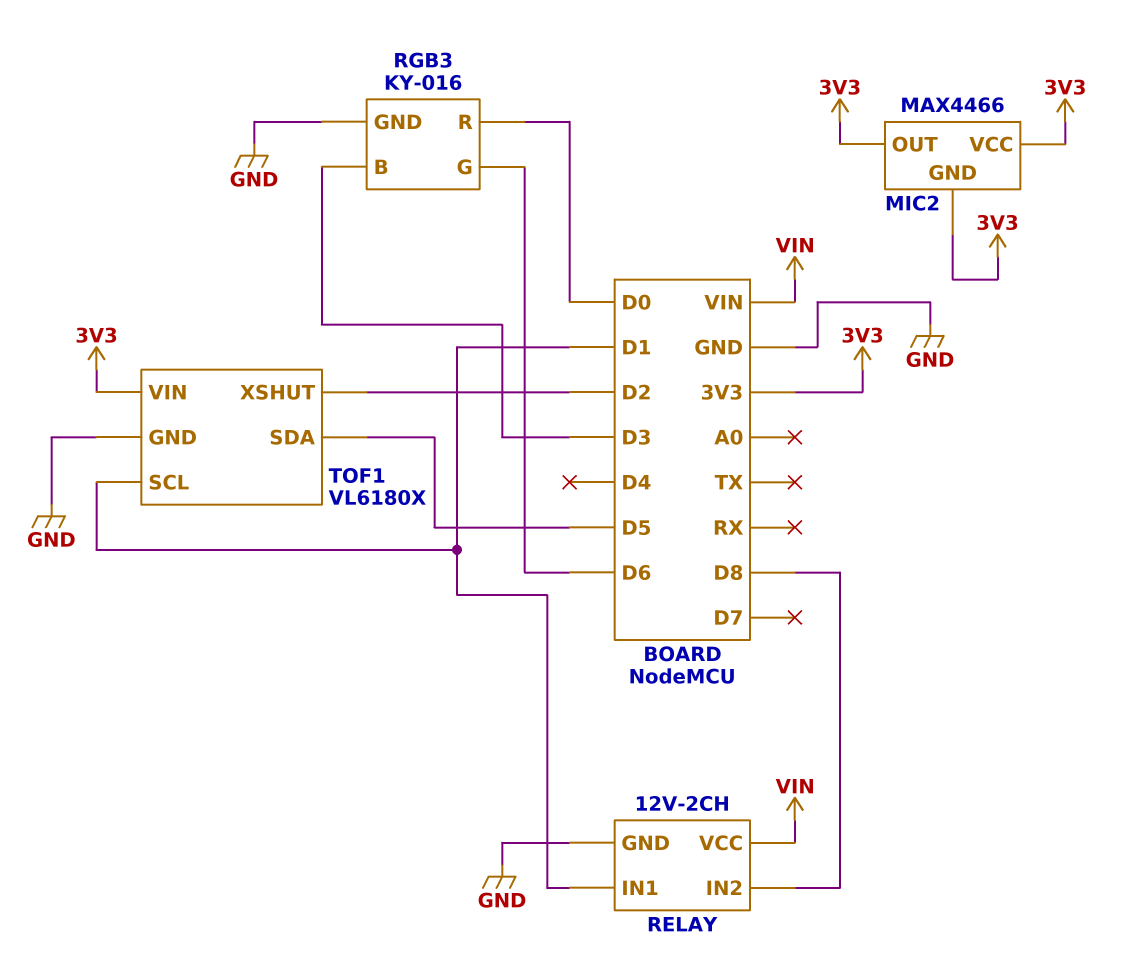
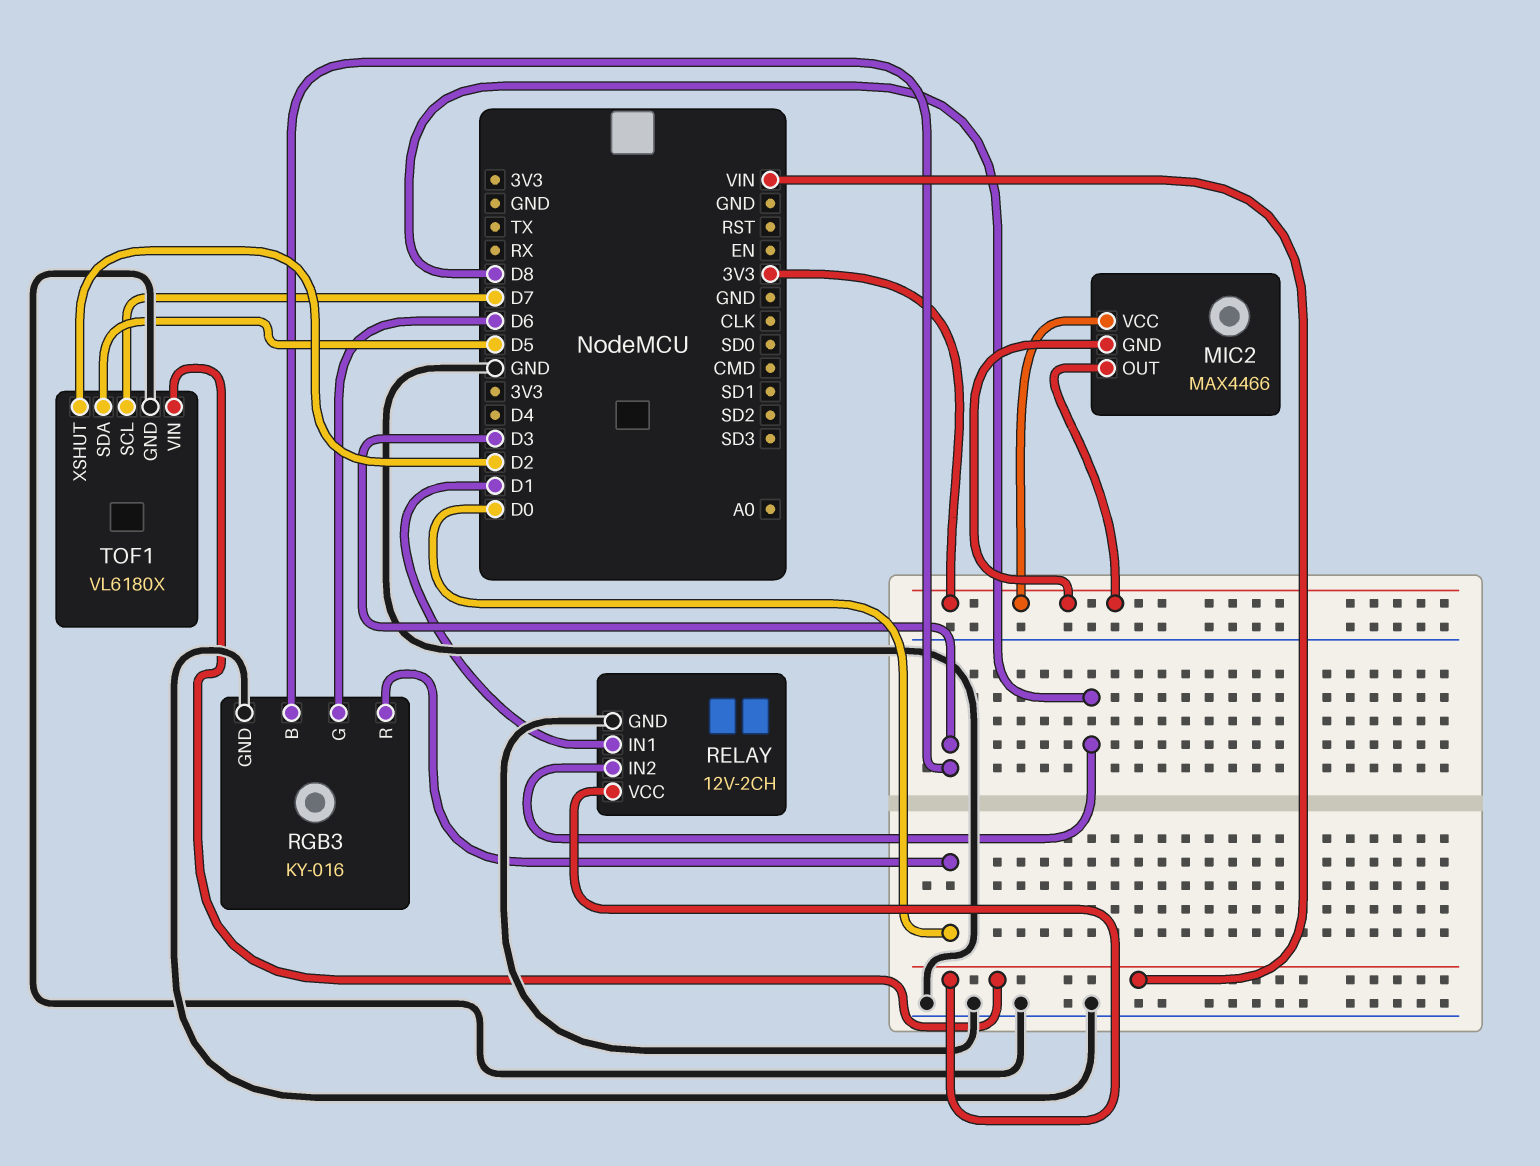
TOF1 pin SCL: D1 -> D7
TOF1 pin VIN: 3V3 -> VIN

